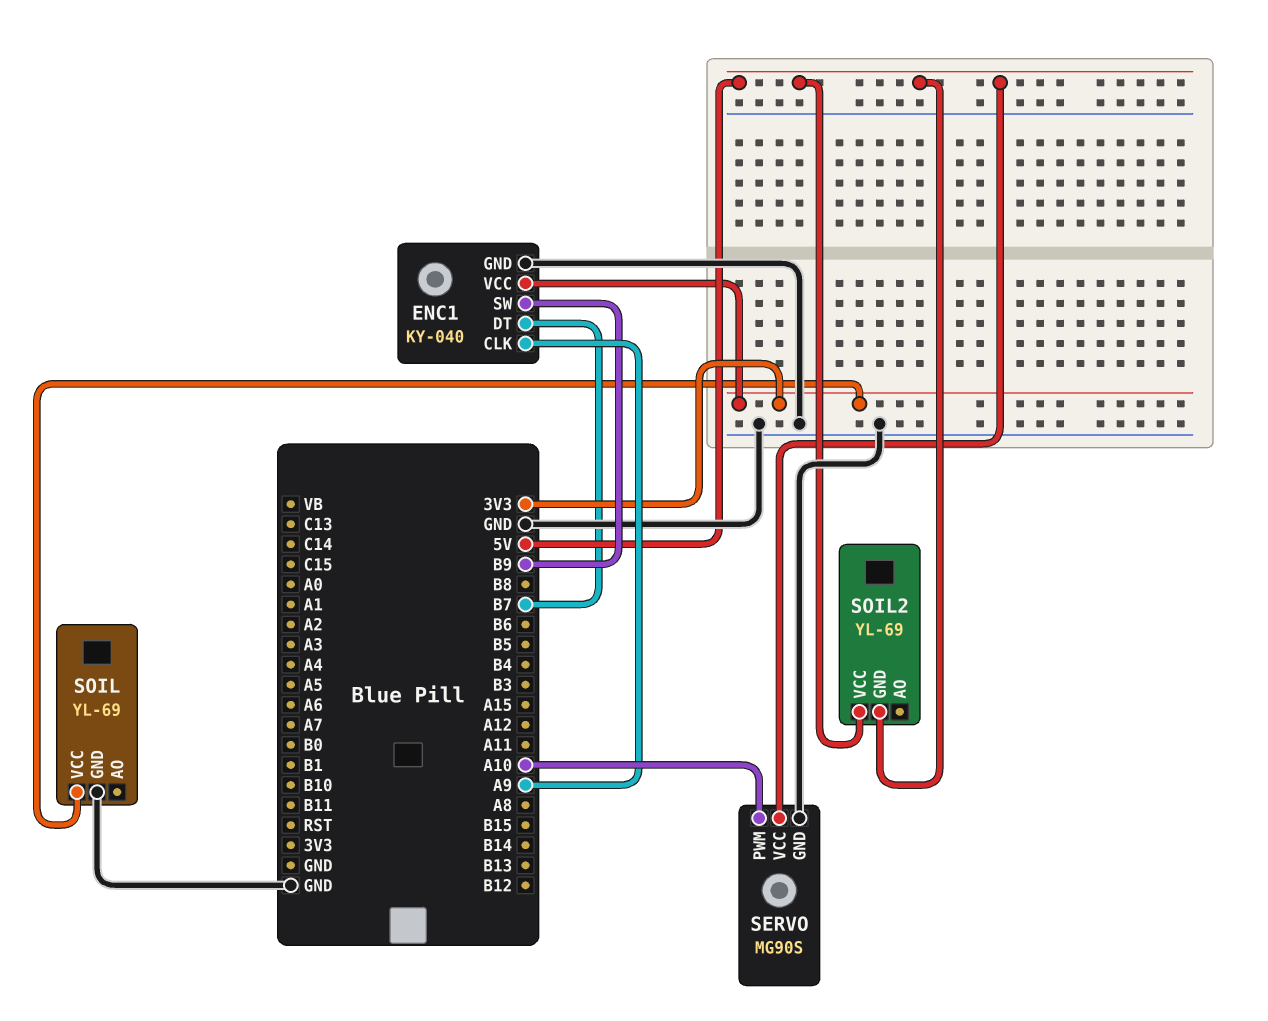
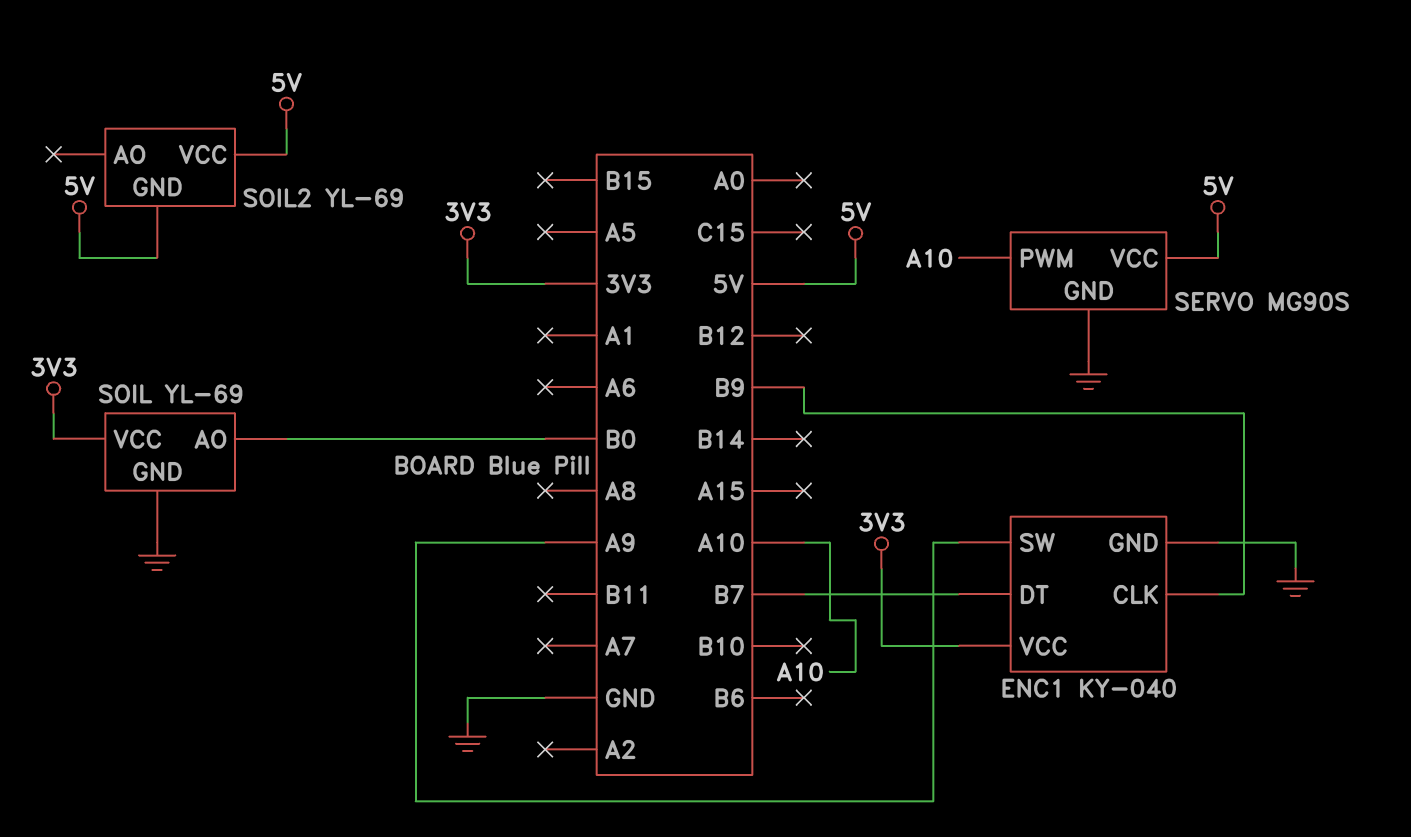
ENC1 pin CLK: A9 -> B9
ENC1 pin SW: B9 -> A9
SOIL pin AO: none -> B0

